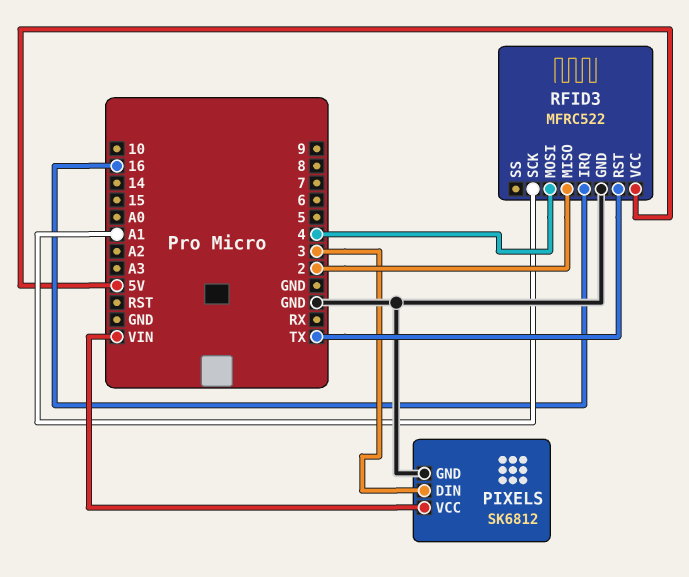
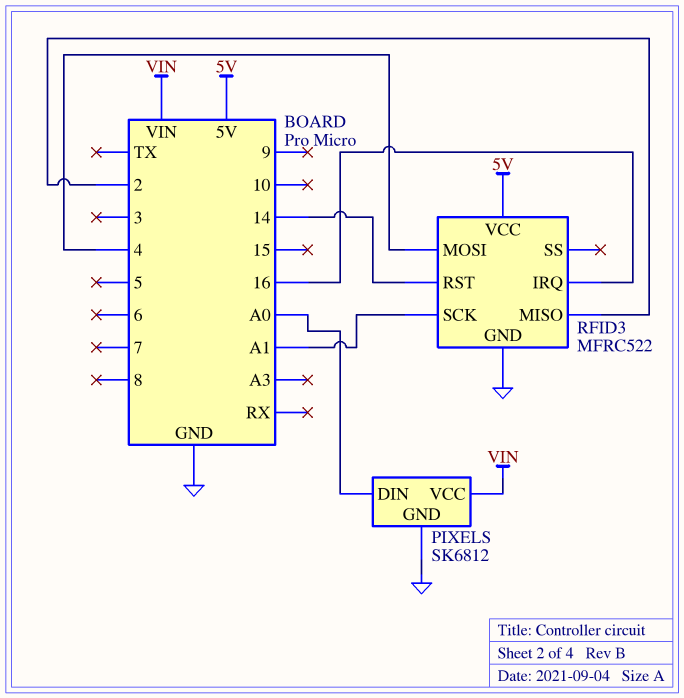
PIXELS pin DIN: 3 -> A0
RFID3 pin RST: TX -> 14

